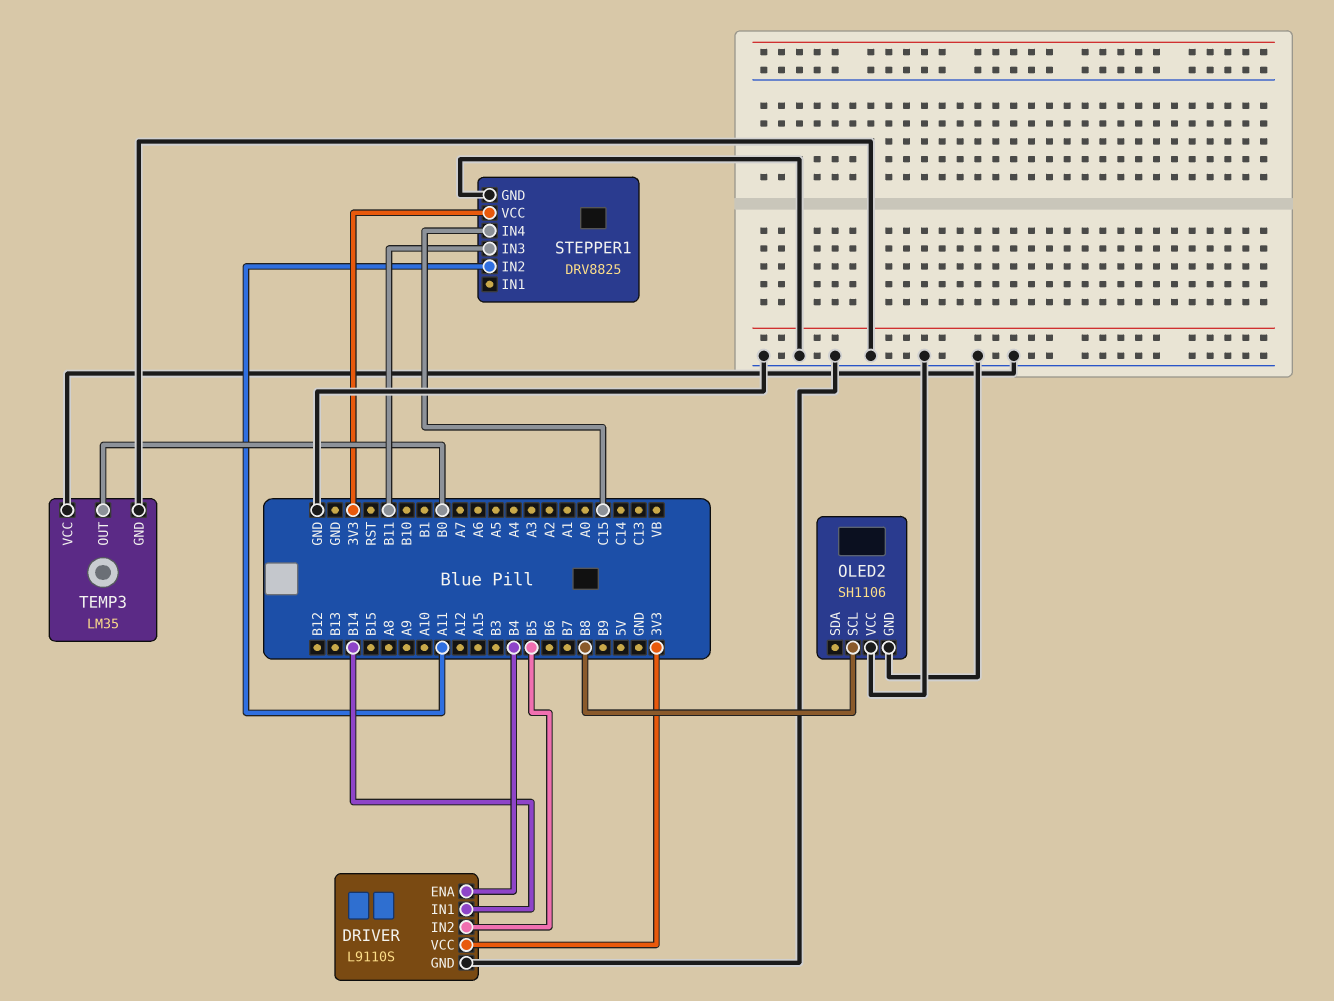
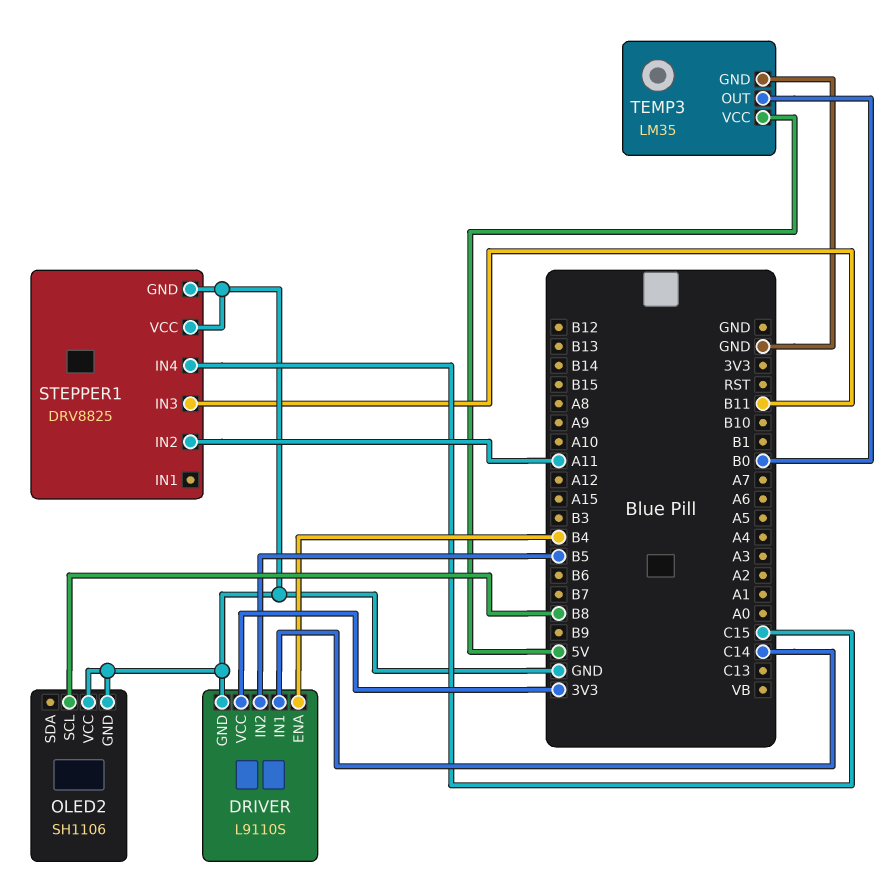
DRIVER pin IN1: B14 -> C14
STEPPER1 pin VCC: 3V3 -> GND
TEMP3 pin VCC: GND -> 5V

